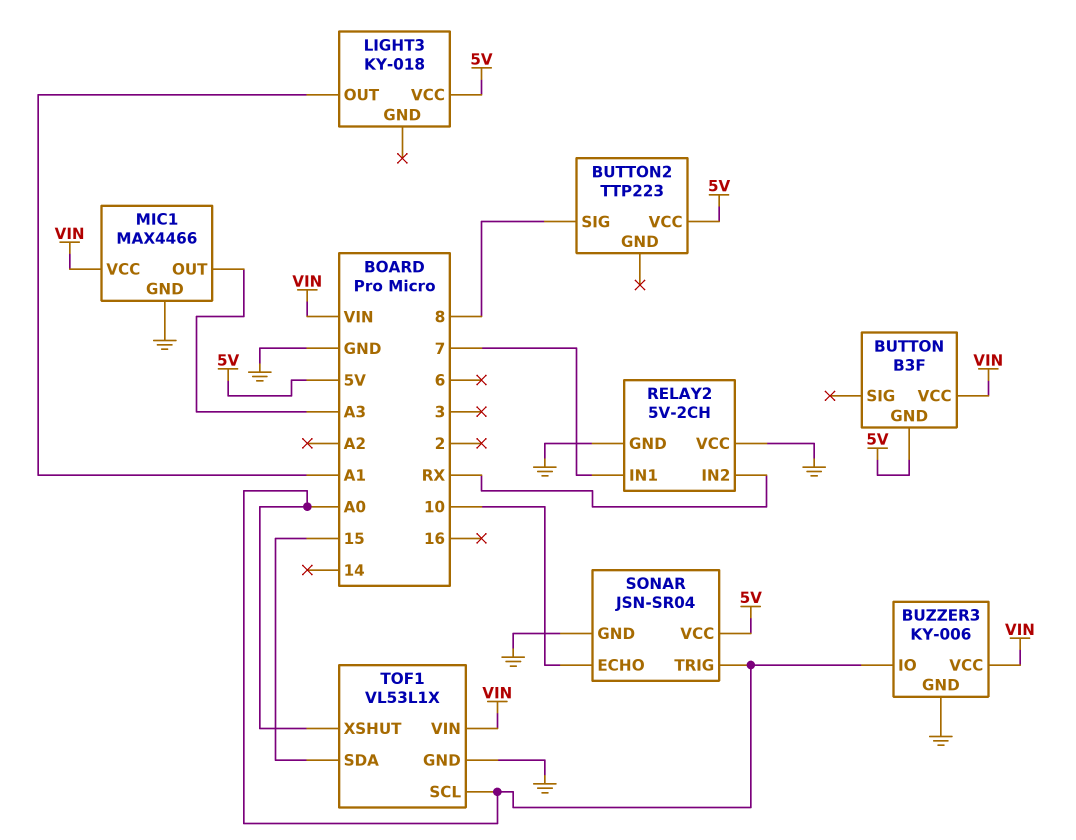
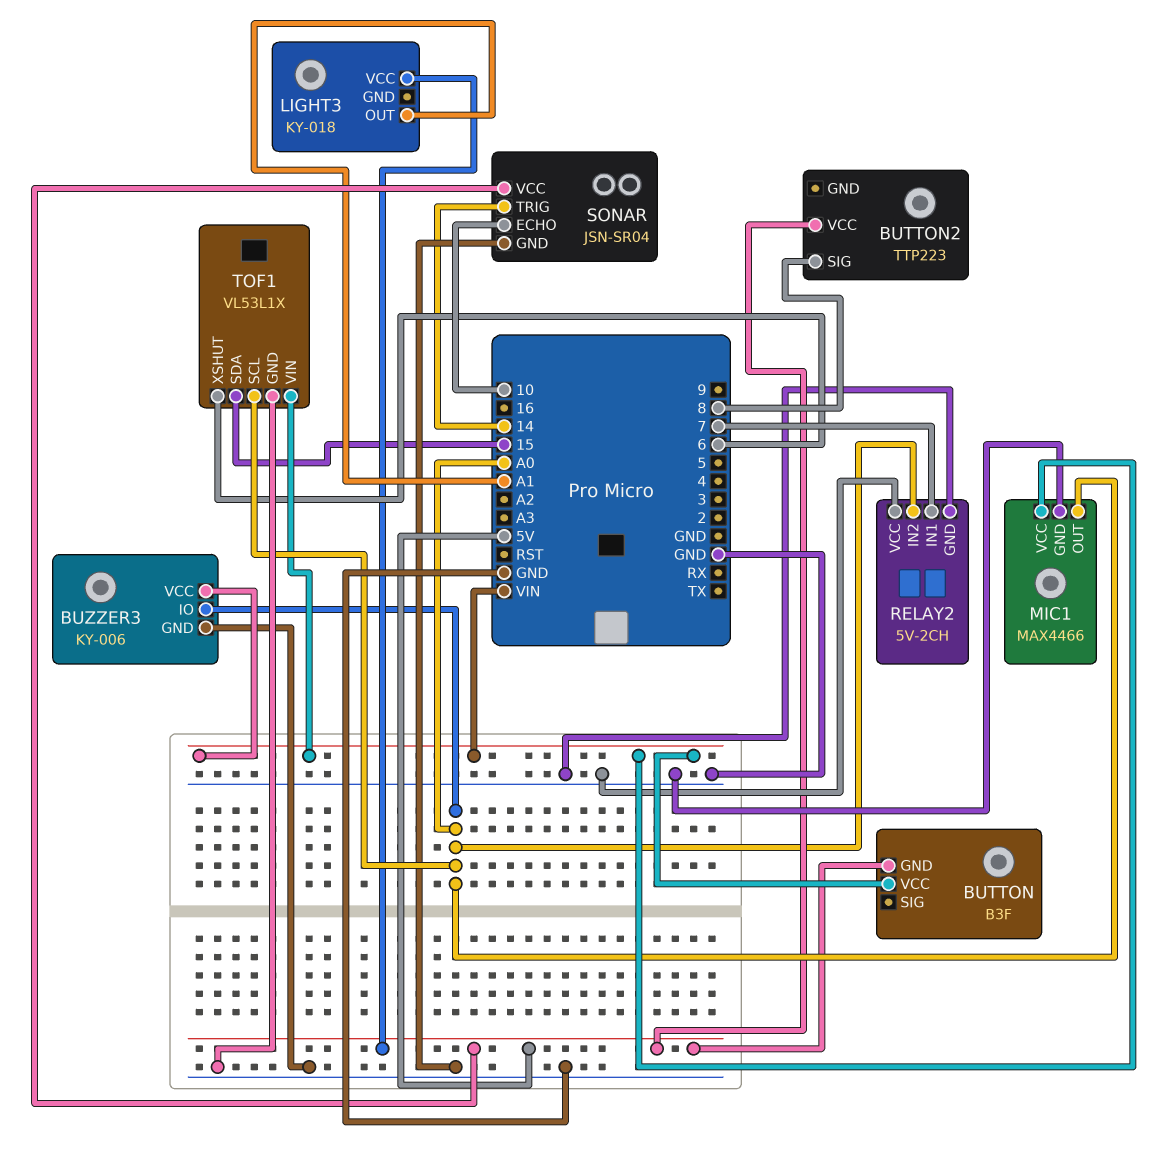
MIC1 pin OUT: A3 -> A0
RELAY2 pin IN2: RX -> A0
SONAR pin TRIG: A0 -> 14
TOF1 pin XSHUT: A0 -> 6

